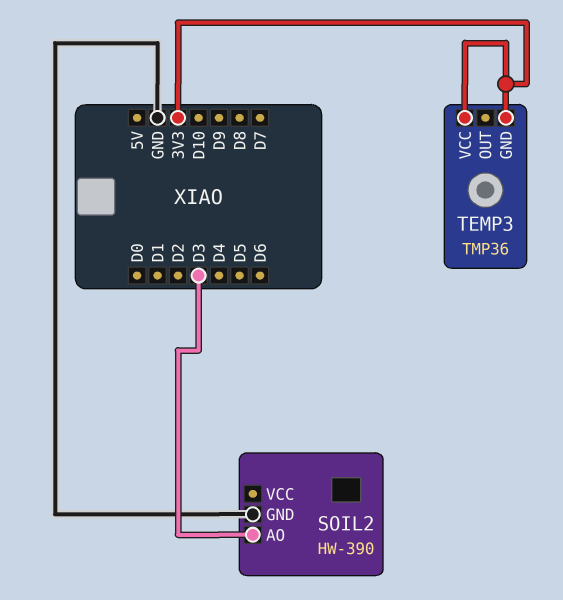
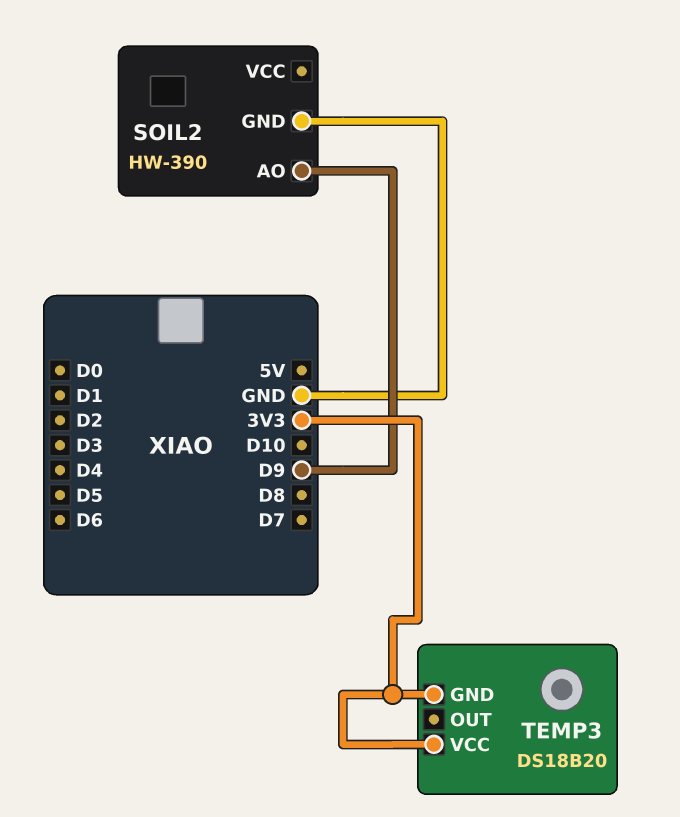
SOIL2 pin AO: D3 -> D9
TEMP3: TMP36 -> DS18B20

